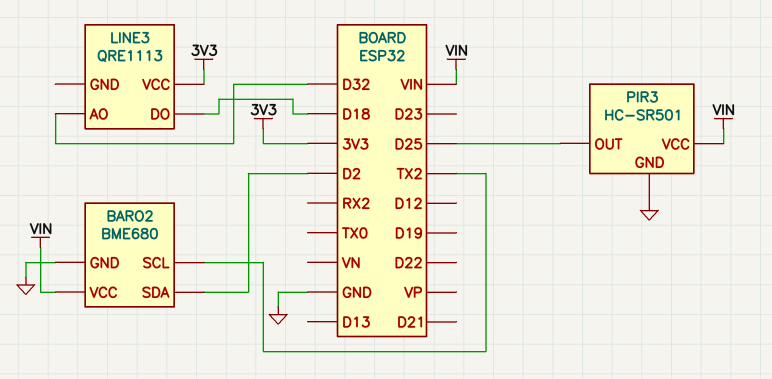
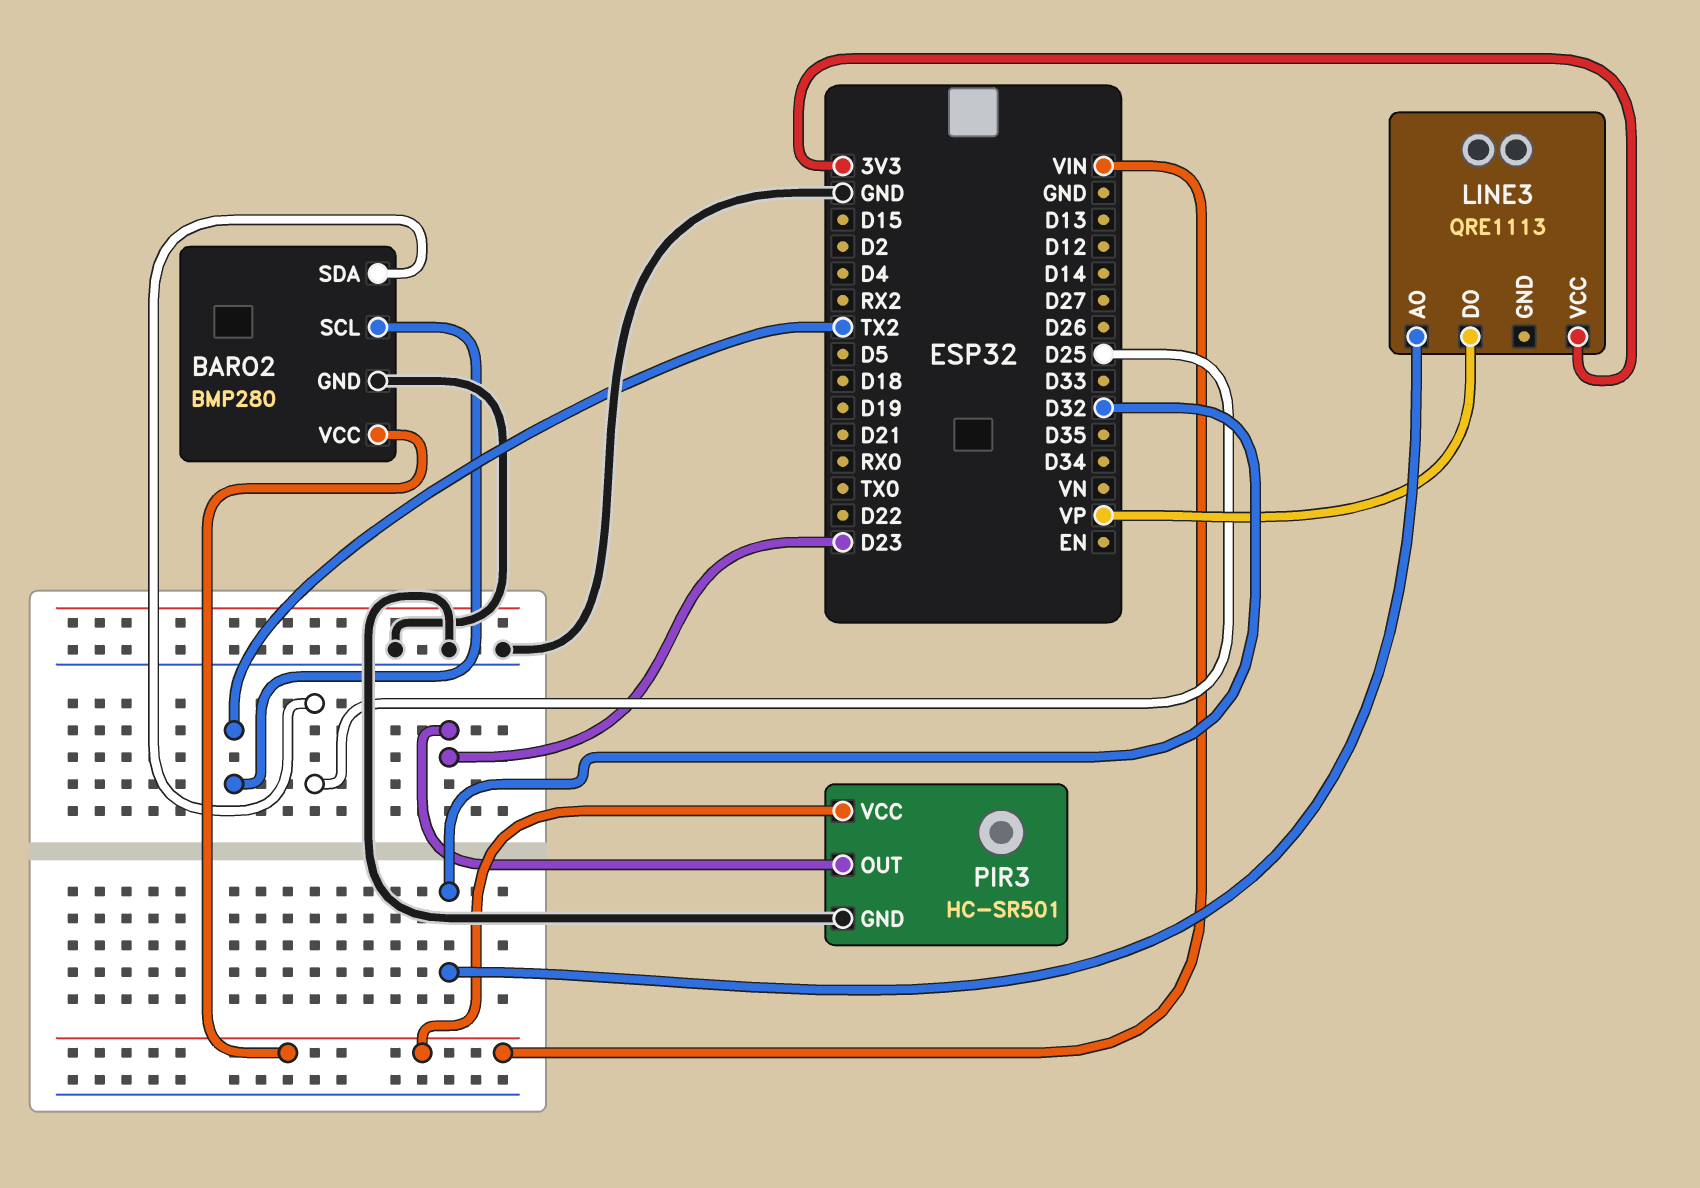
BARO2: BME680 -> BMP280
BARO2 pin SDA: D2 -> D25
LINE3 pin DO: D18 -> VP
PIR3 pin OUT: D25 -> D23

